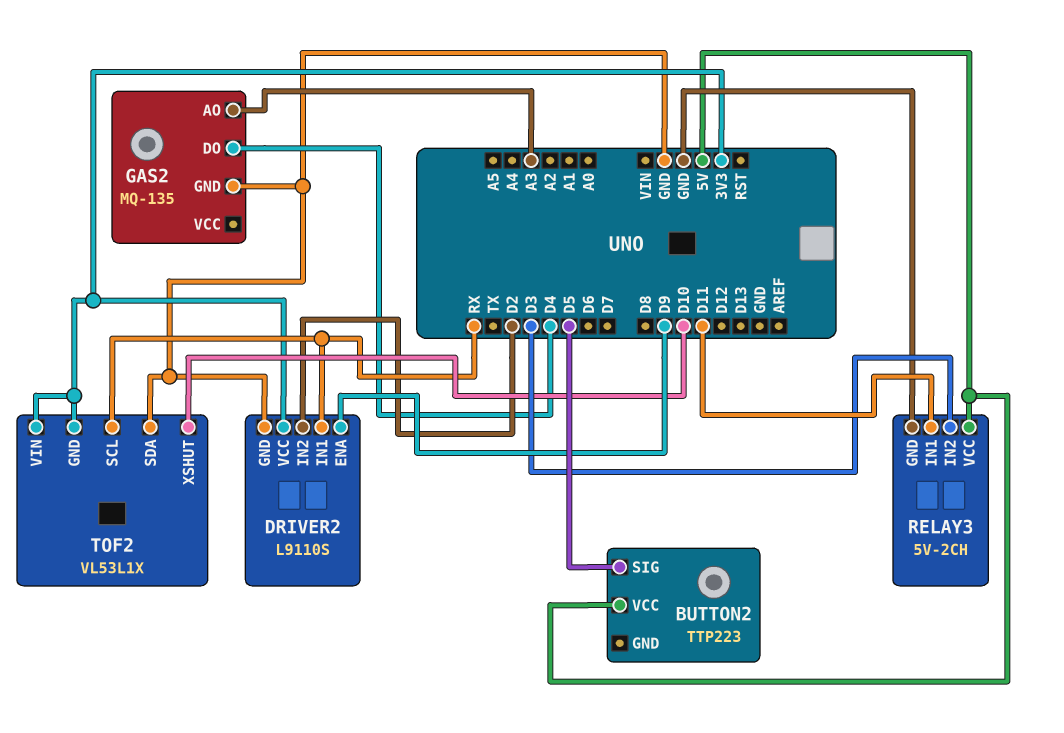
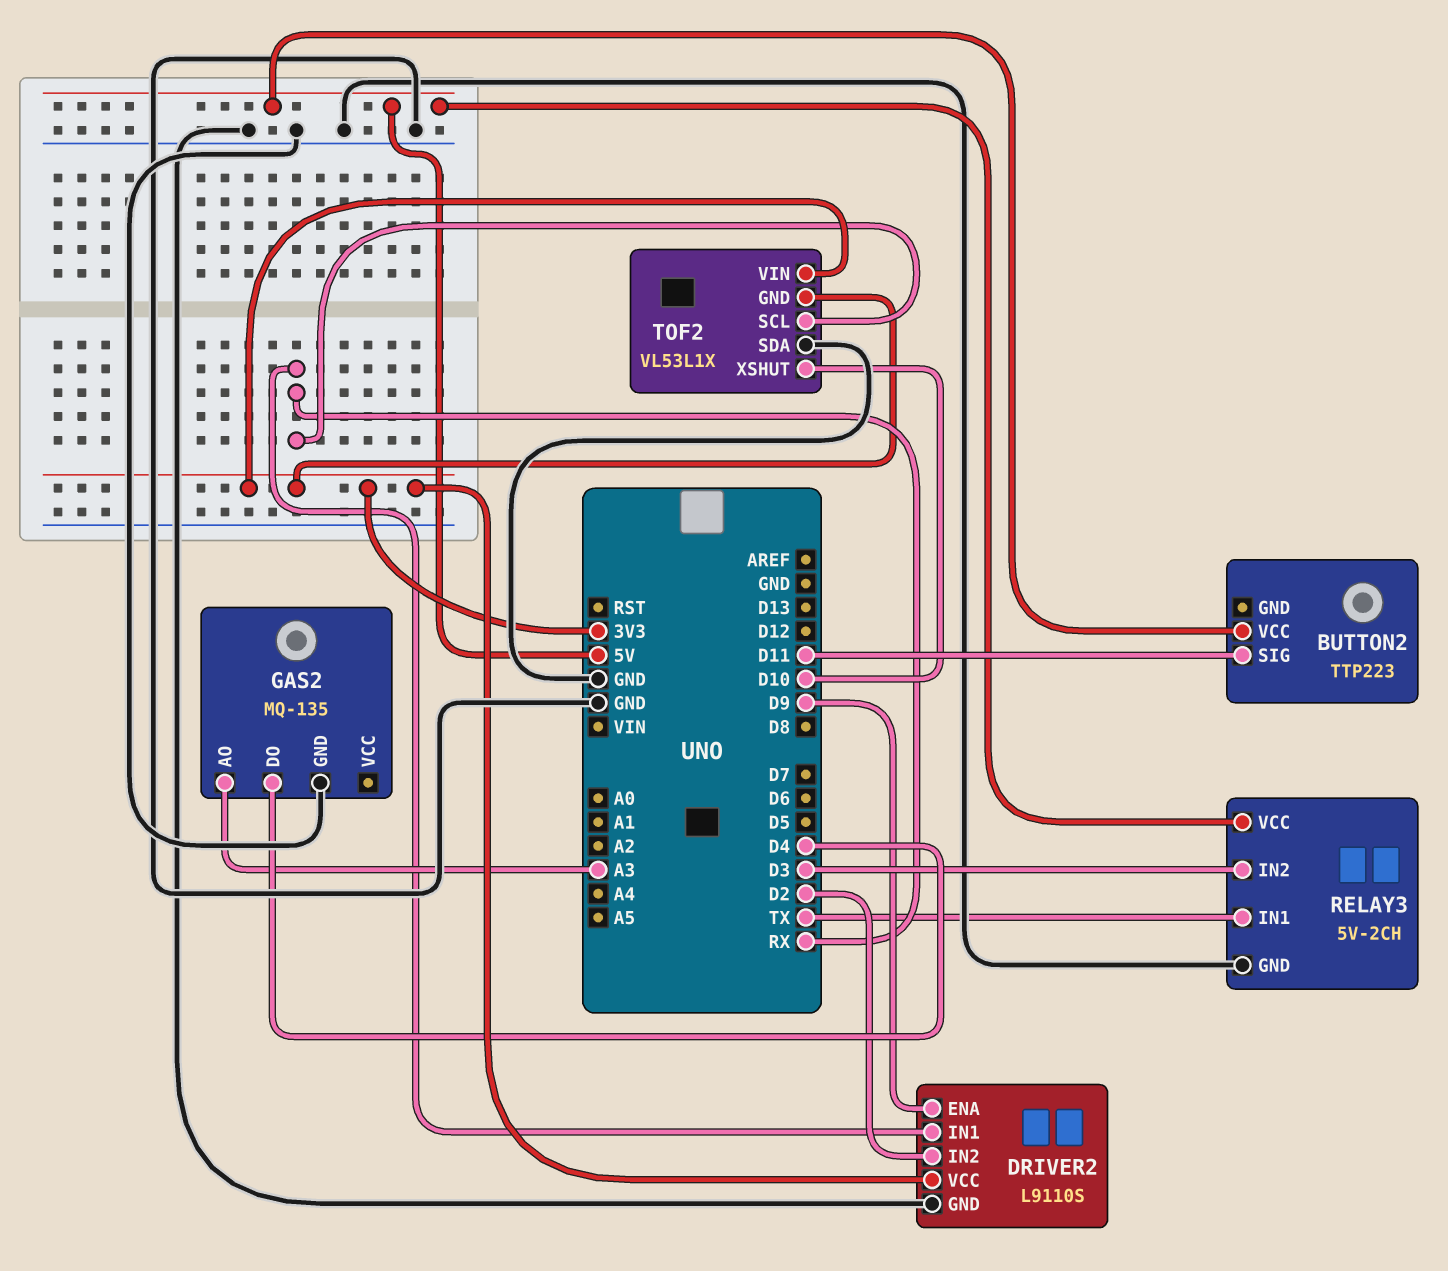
BUTTON2 pin SIG: D5 -> D11
RELAY3 pin IN1: D11 -> TX

